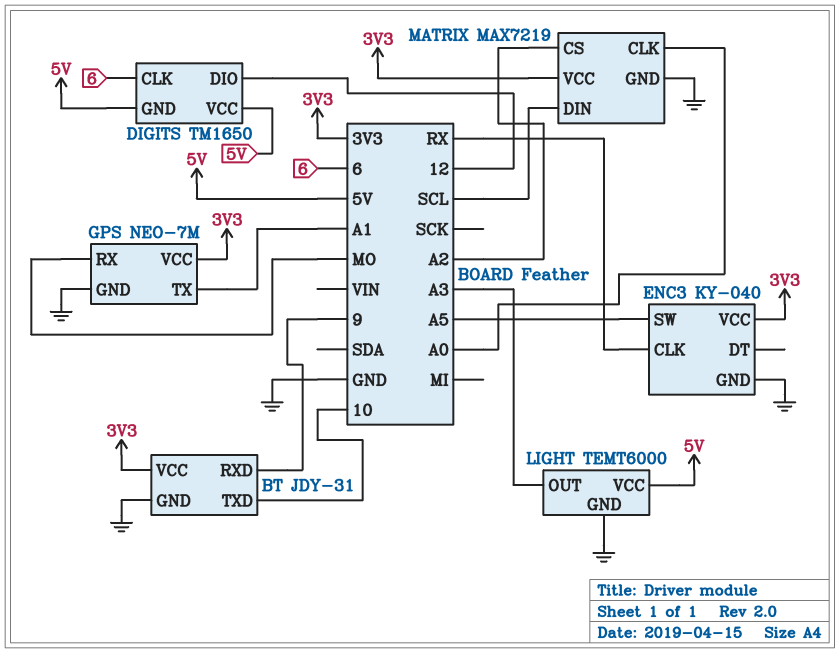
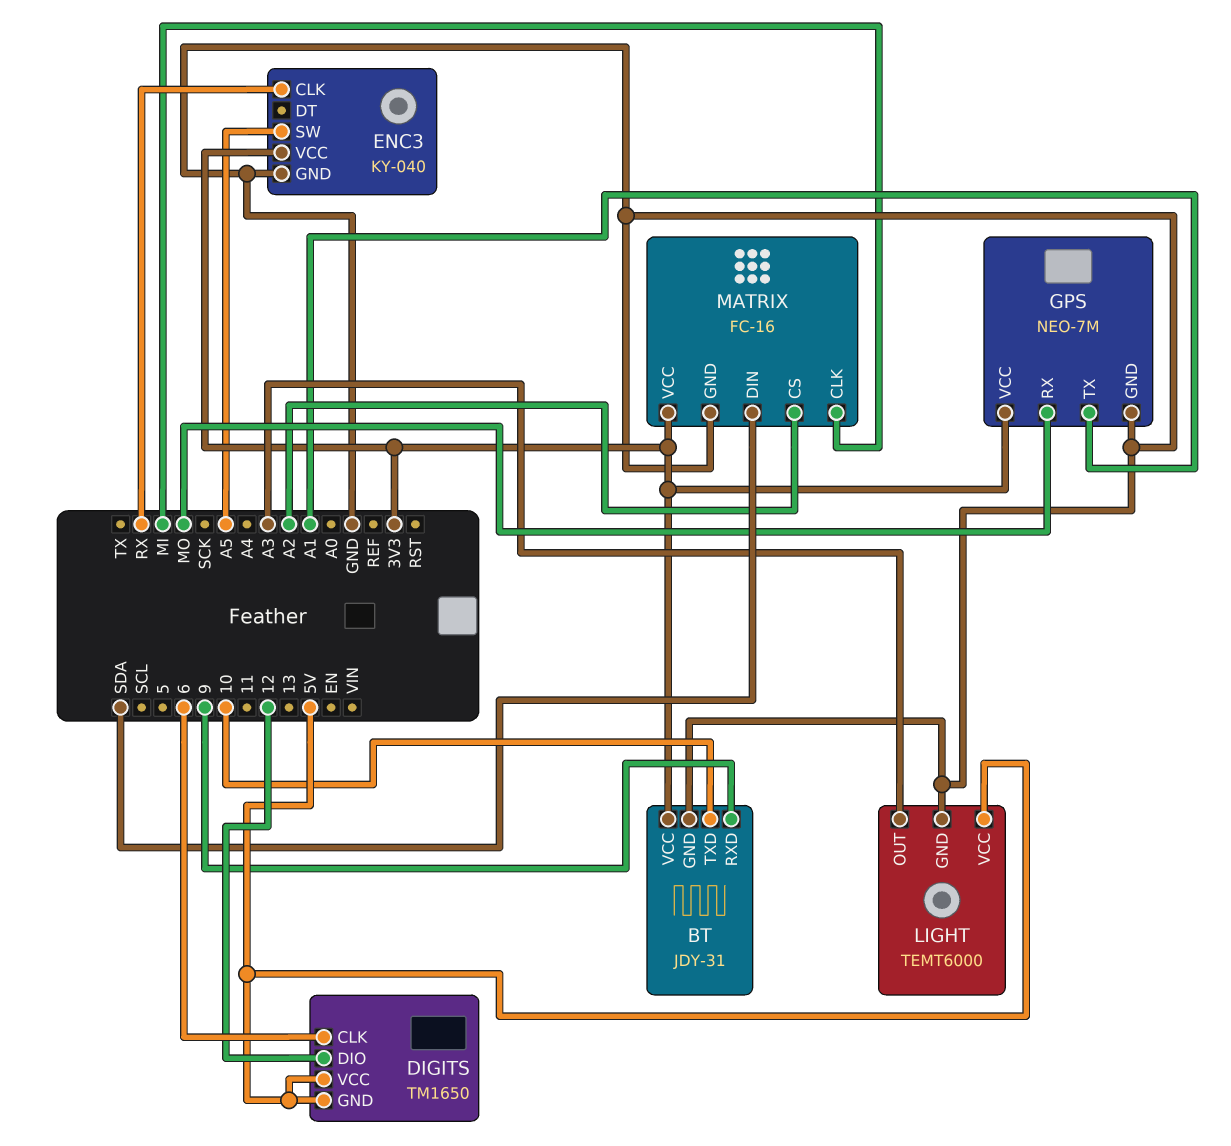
MATRIX: MAX7219 -> FC-16
MATRIX pin CLK: A0 -> MI
MATRIX pin DIN: SCL -> SDA

